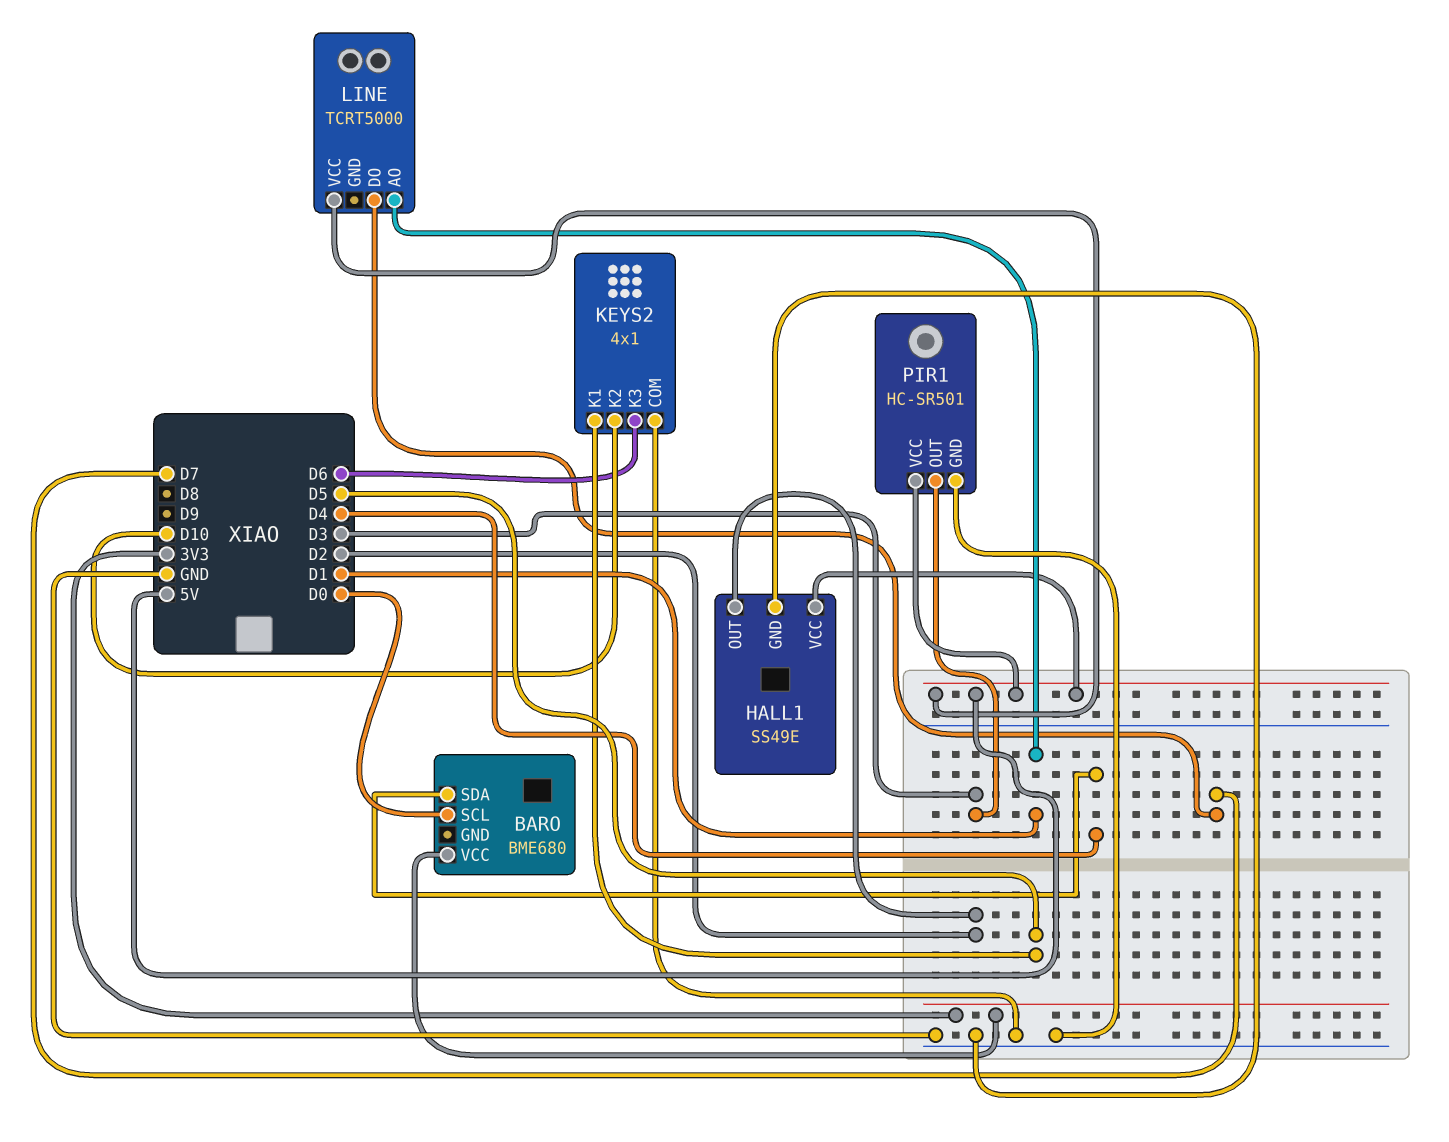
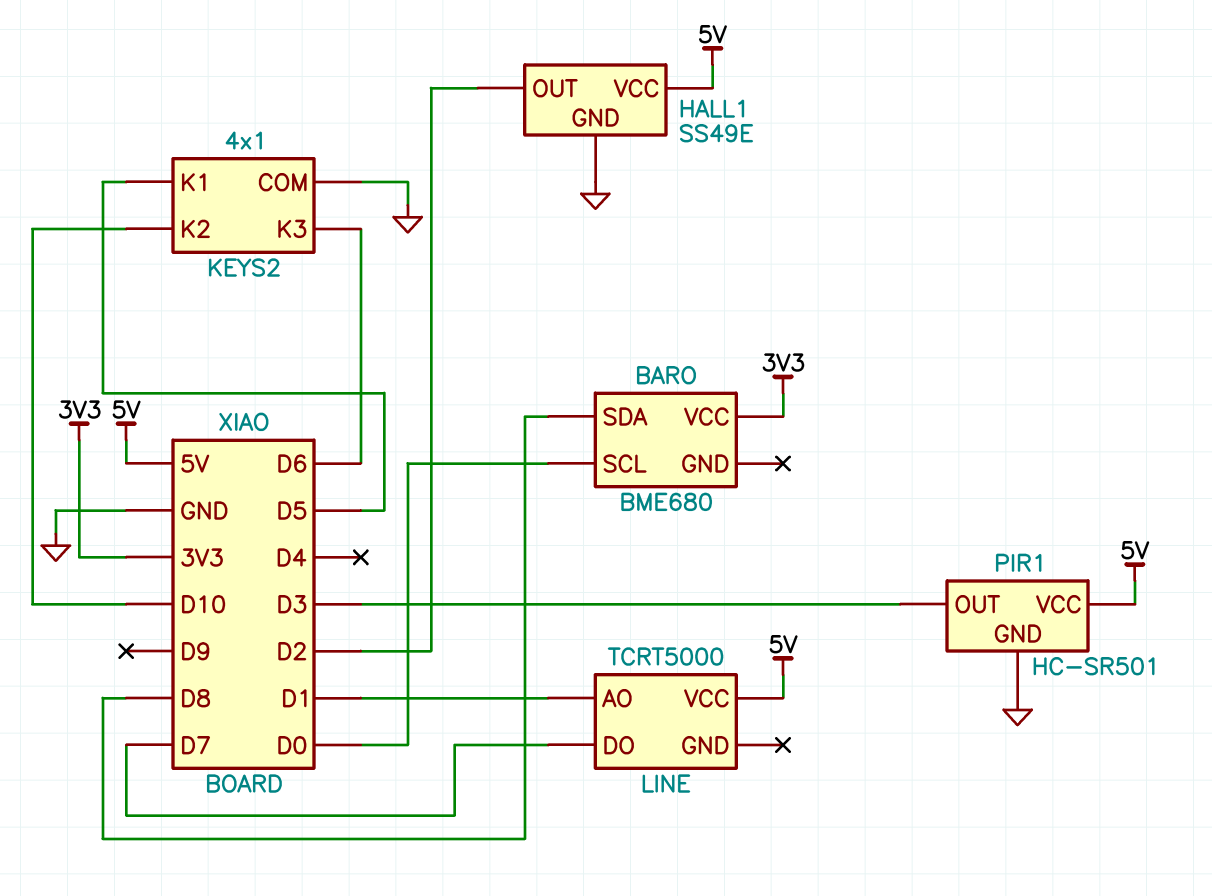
BARO pin SDA: D4 -> D8

